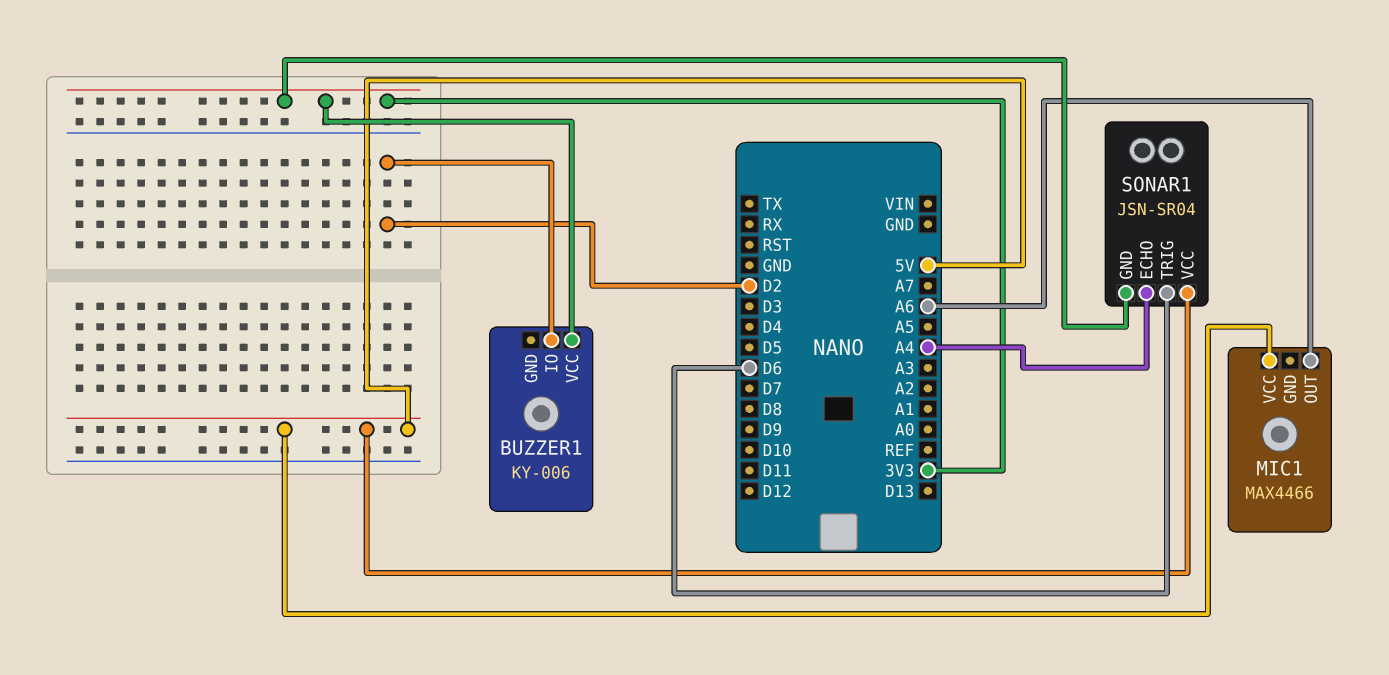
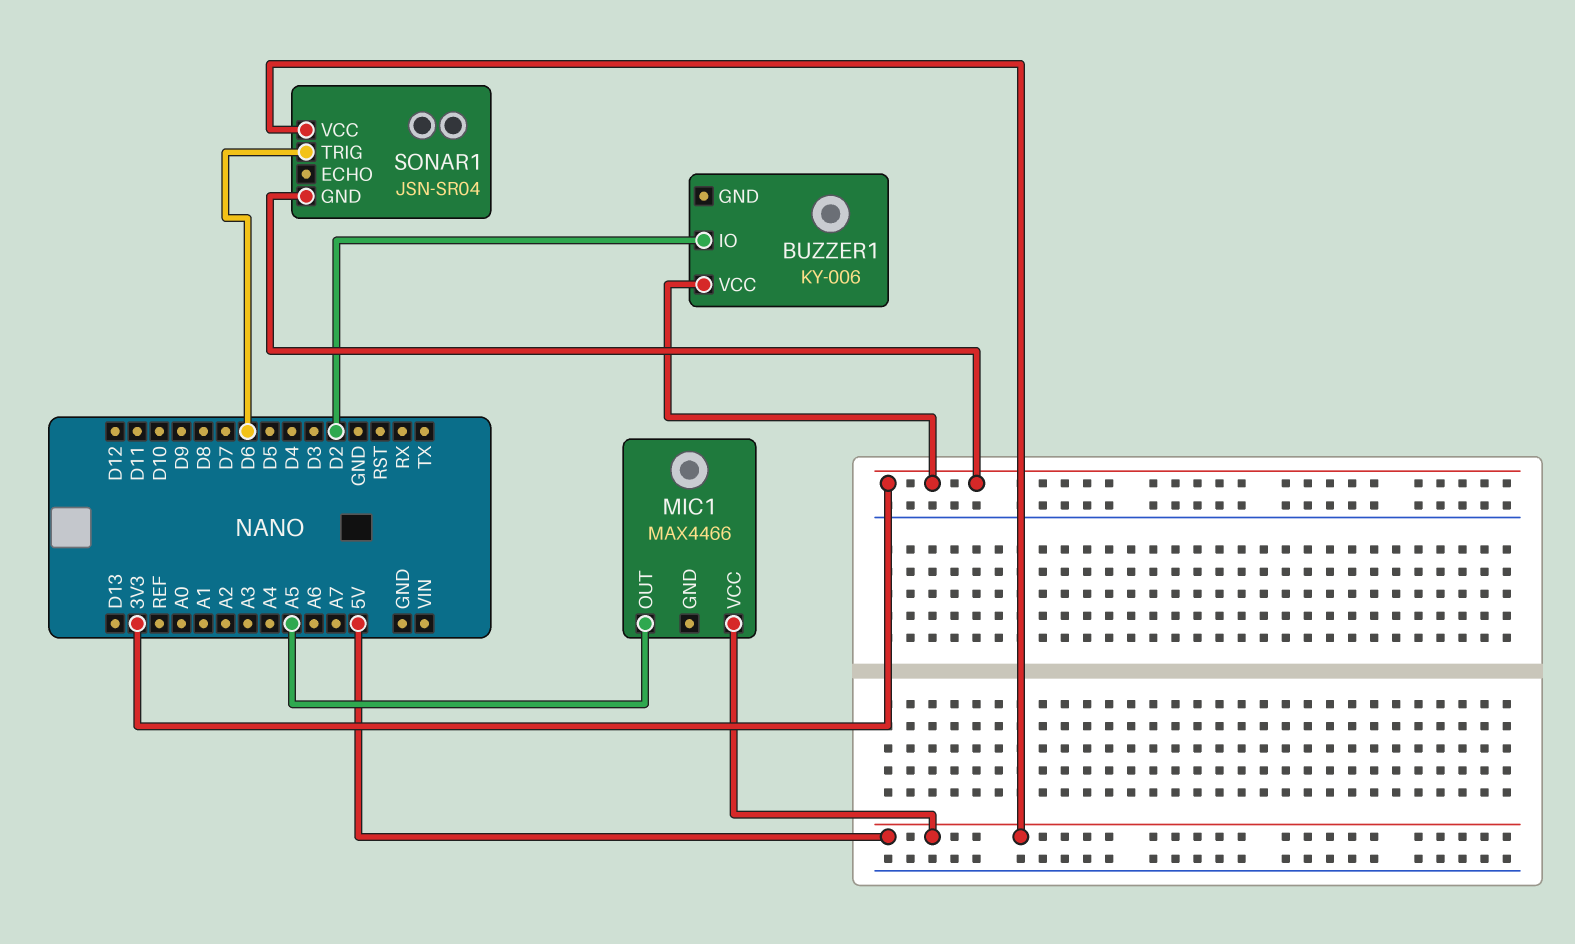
MIC1 pin OUT: A6 -> A5
SONAR1 pin ECHO: A4 -> none

